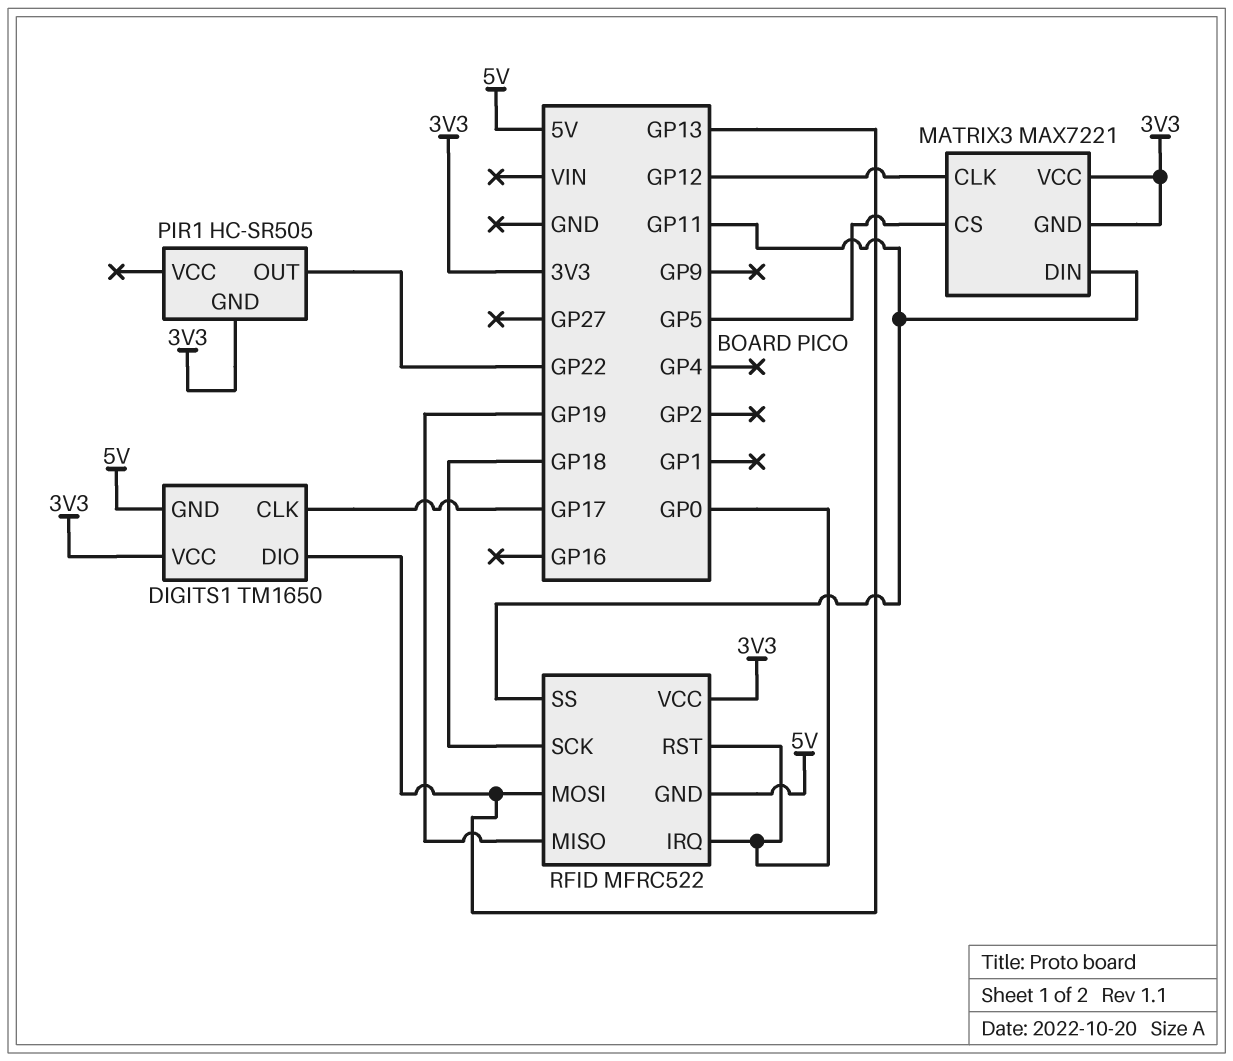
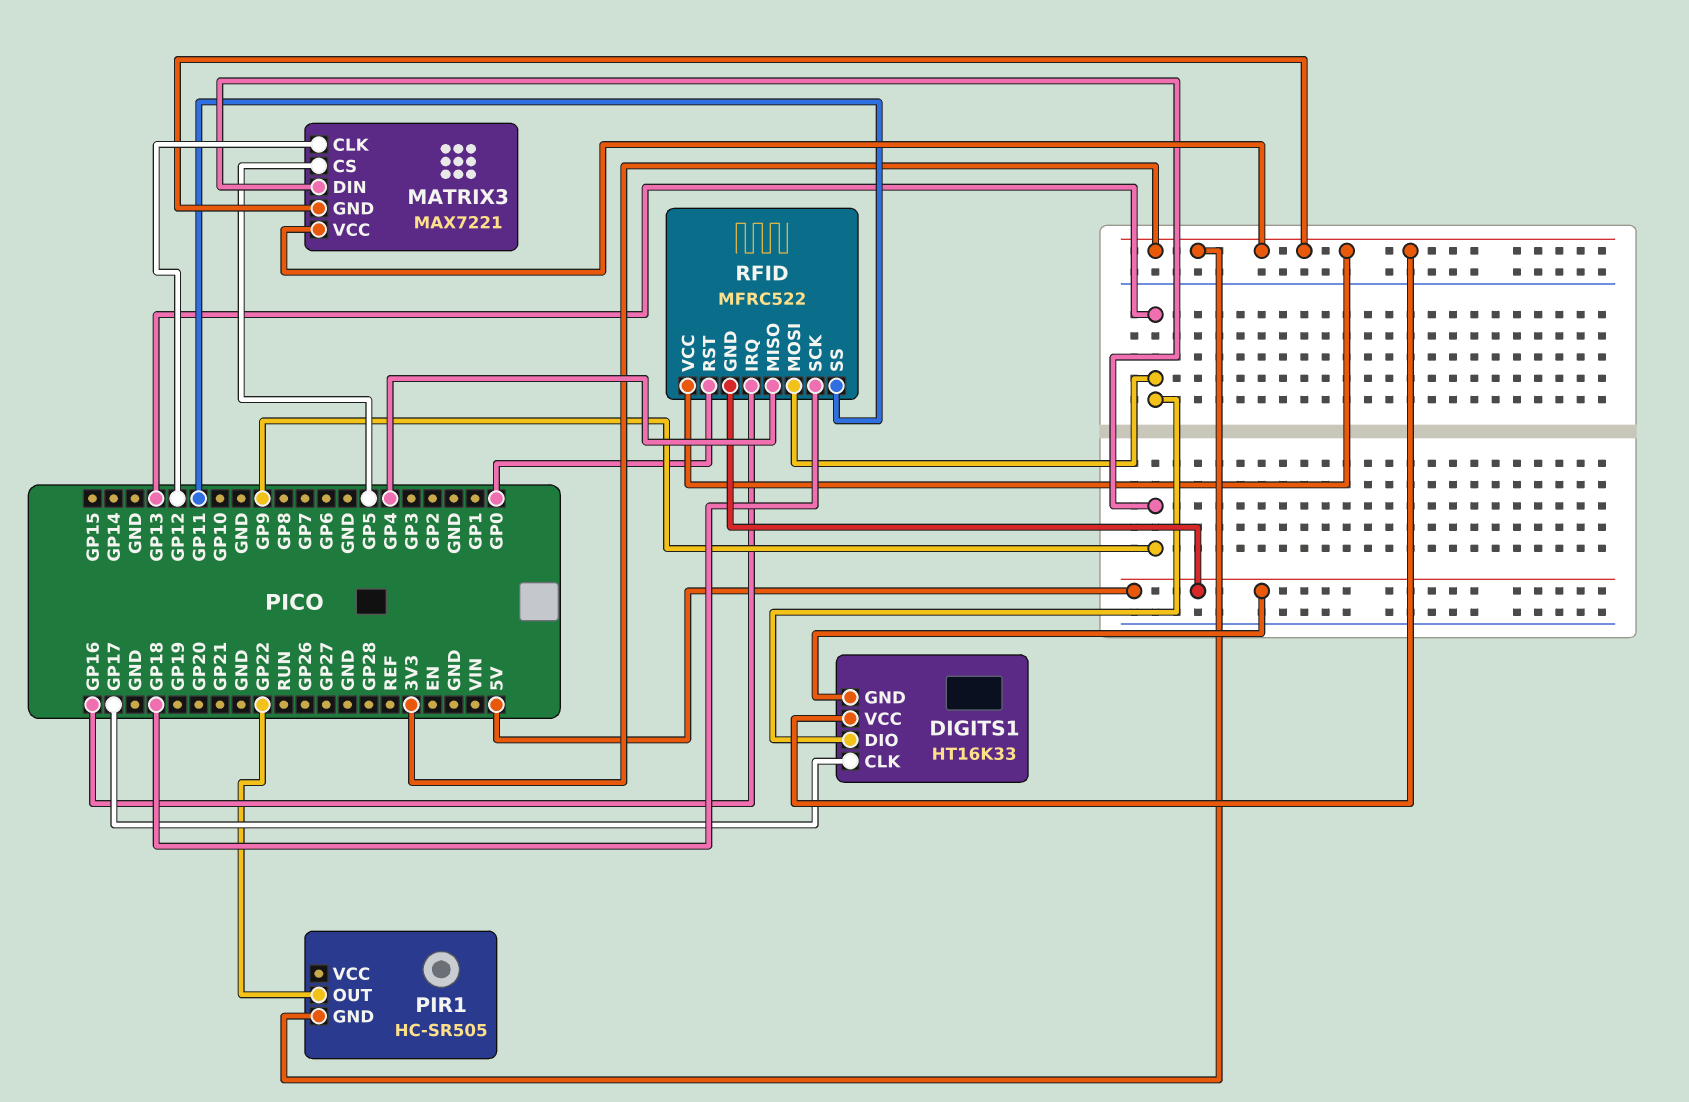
DIGITS1: TM1650 -> HT16K33
MATRIX3 pin DIN: GP11 -> GP9
RFID pin IRQ: GP0 -> GP16
RFID pin MISO: GP19 -> GP4

